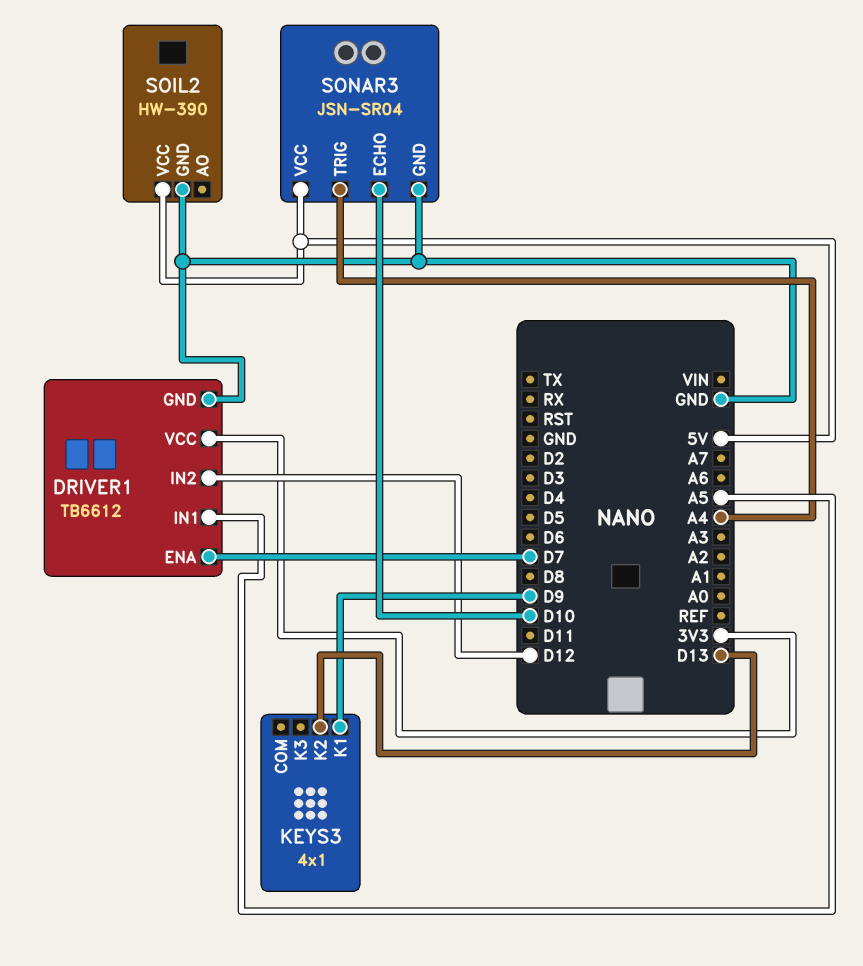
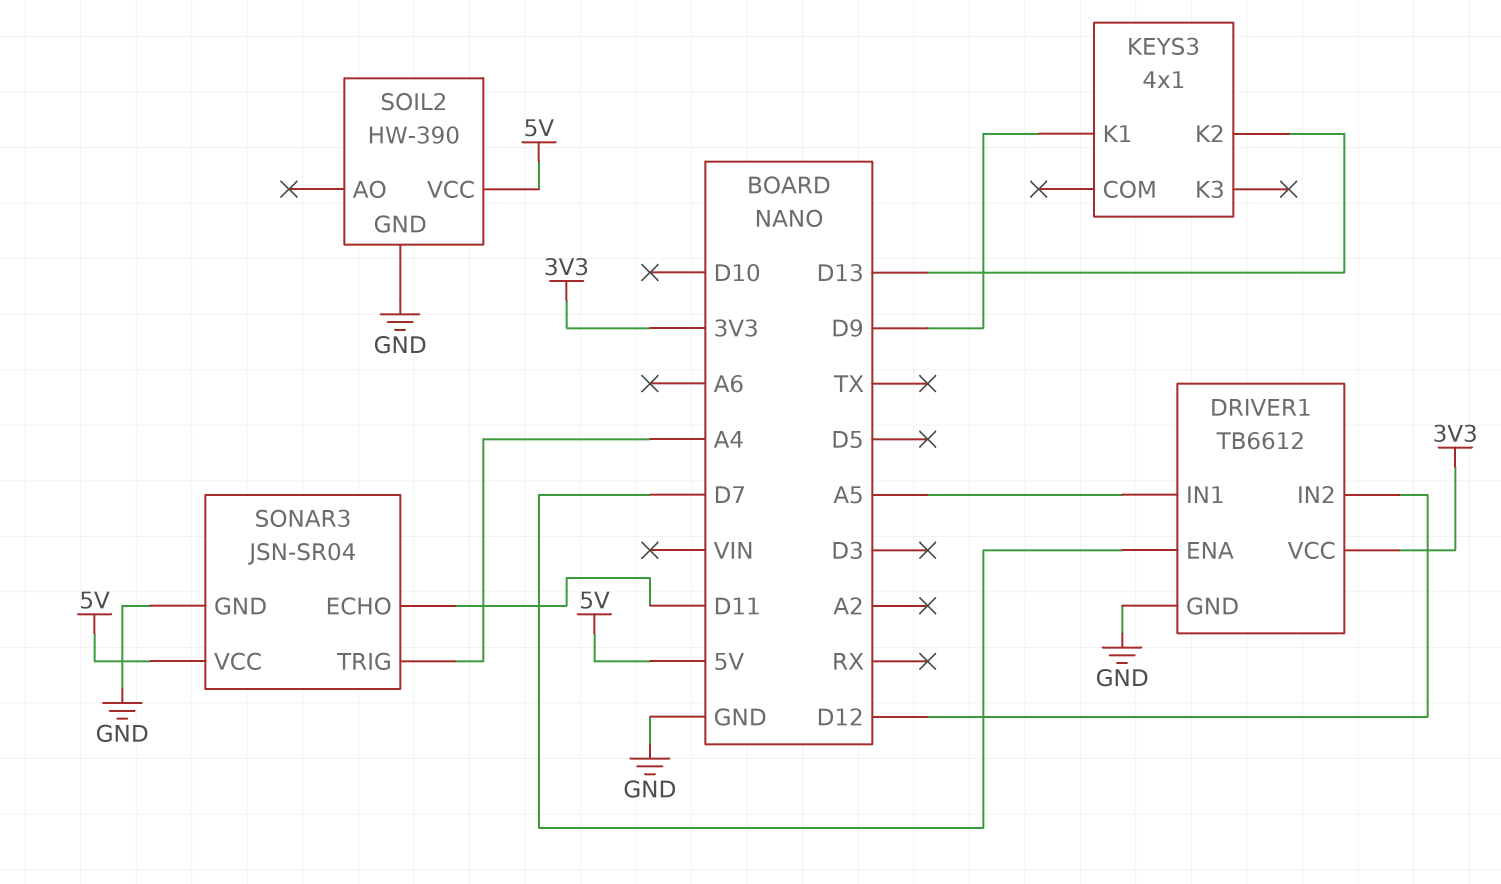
SONAR3 pin ECHO: D10 -> D11

